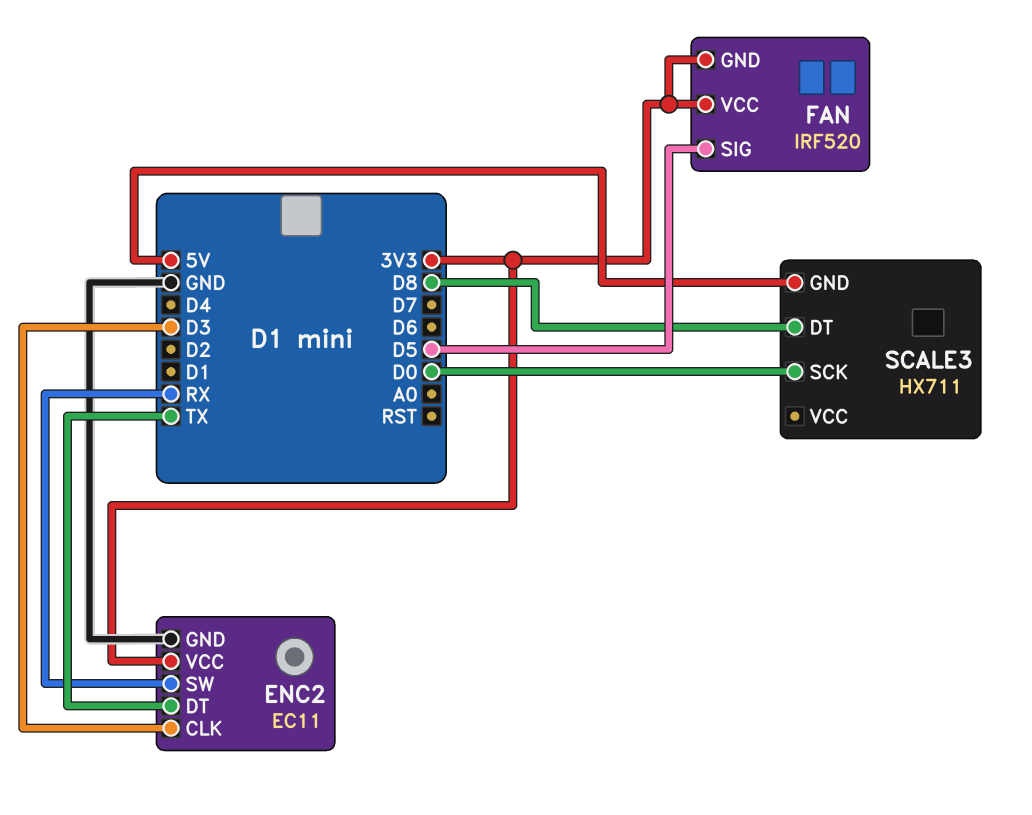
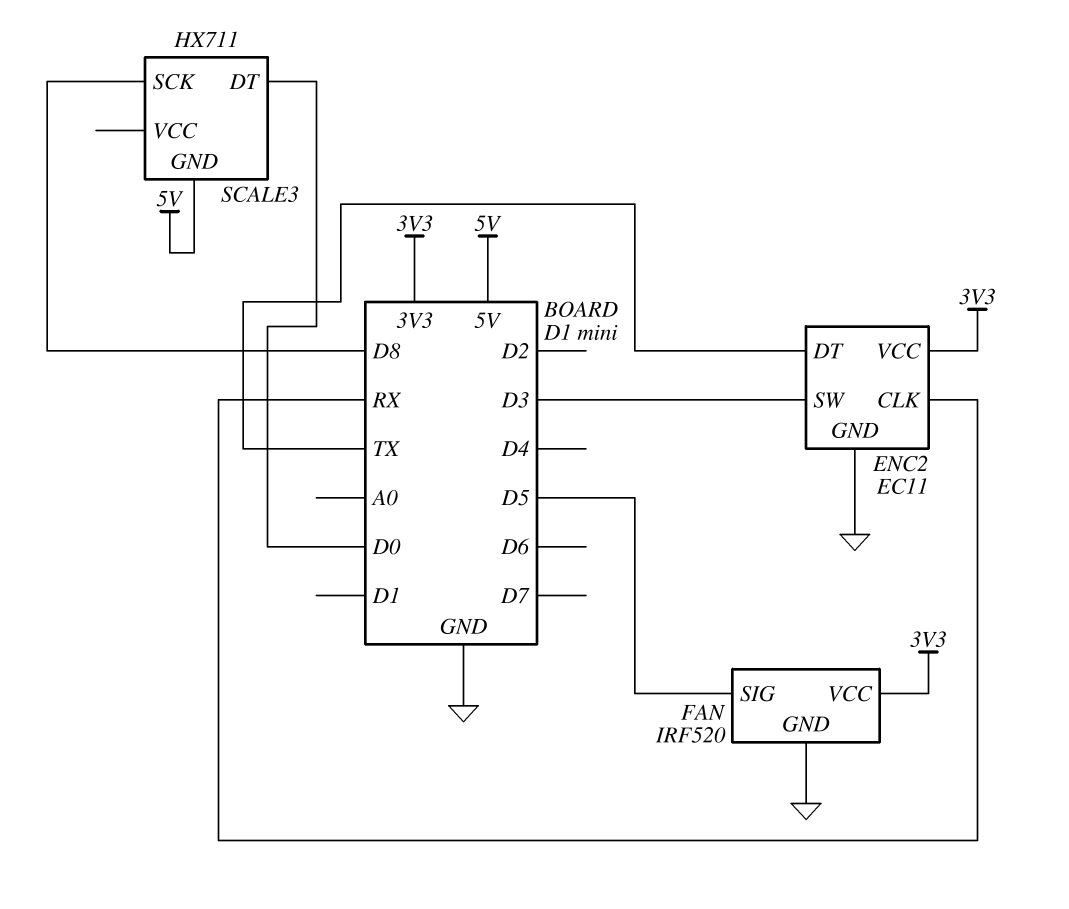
ENC2 pin CLK: D3 -> RX
ENC2 pin SW: RX -> D3
FAN pin GND: 3V3 -> GND
SCALE3 pin DT: D8 -> D0
SCALE3 pin SCK: D0 -> D8

